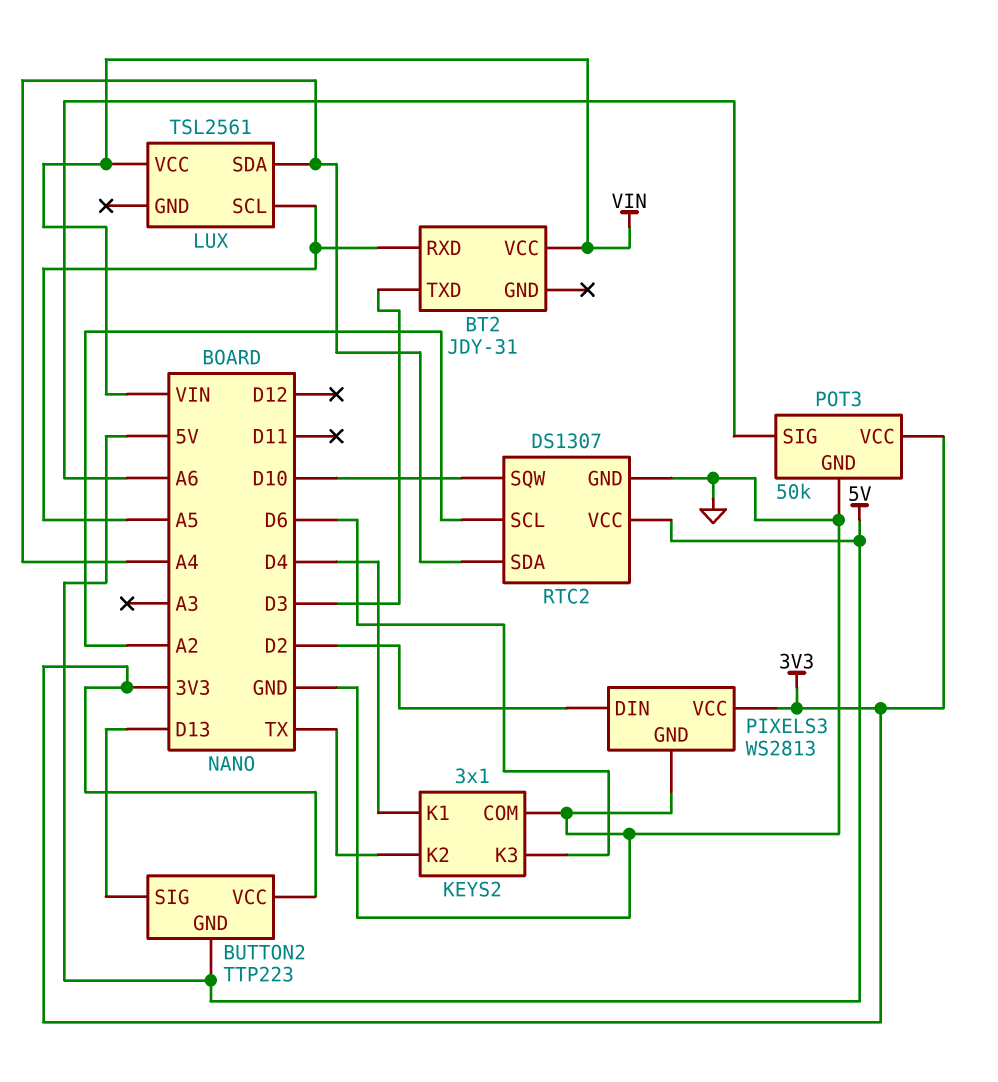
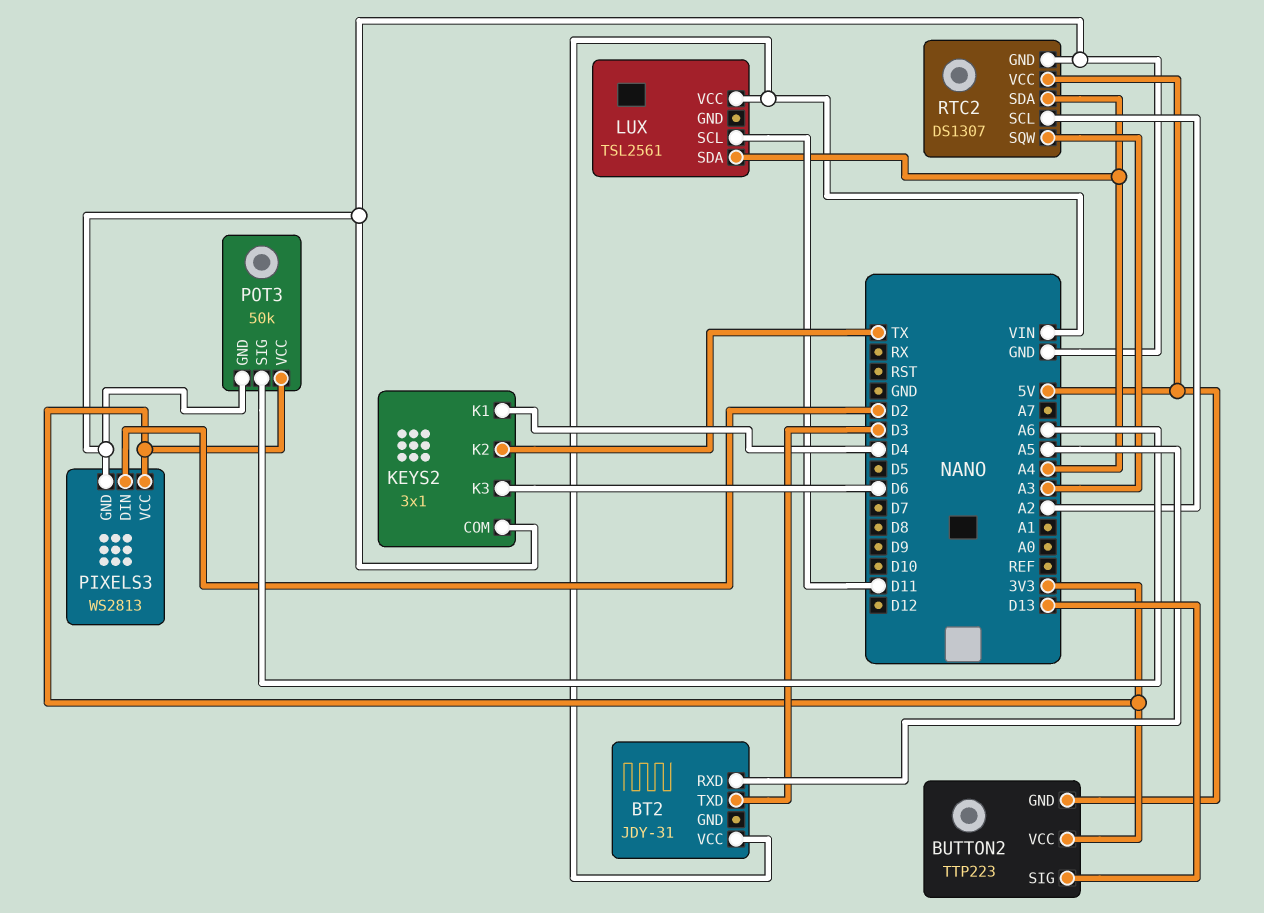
LUX pin SCL: A5 -> D11
RTC2 pin SQW: D10 -> A3

